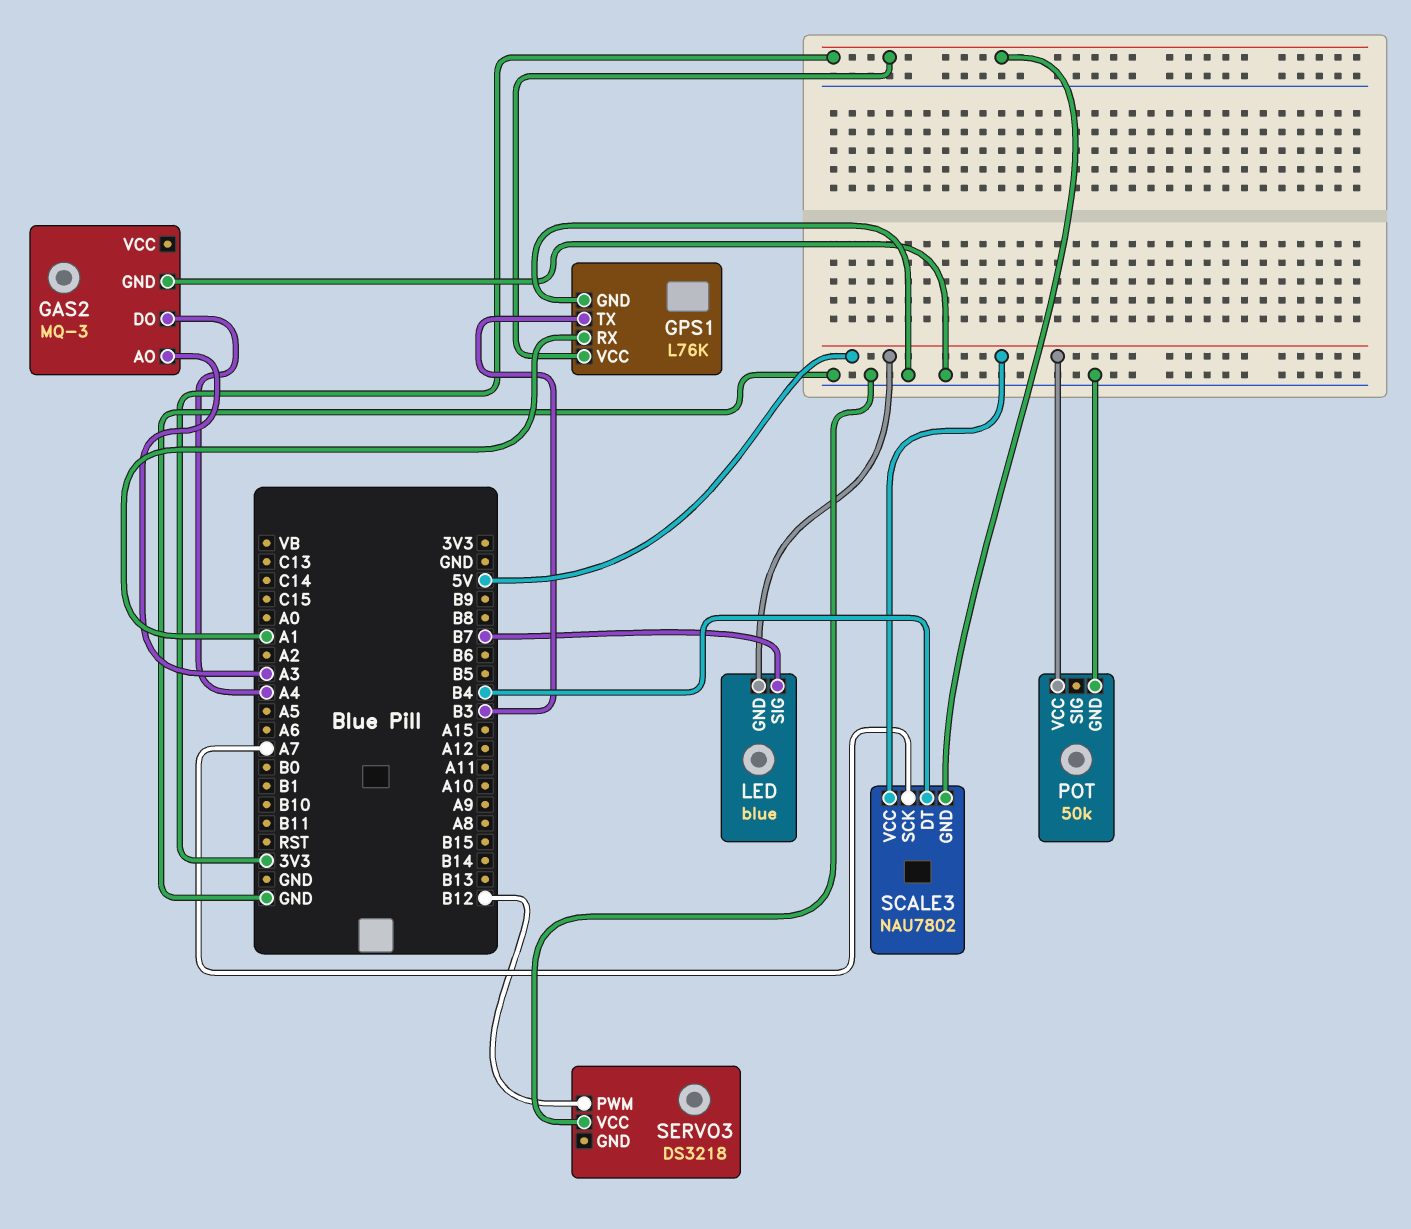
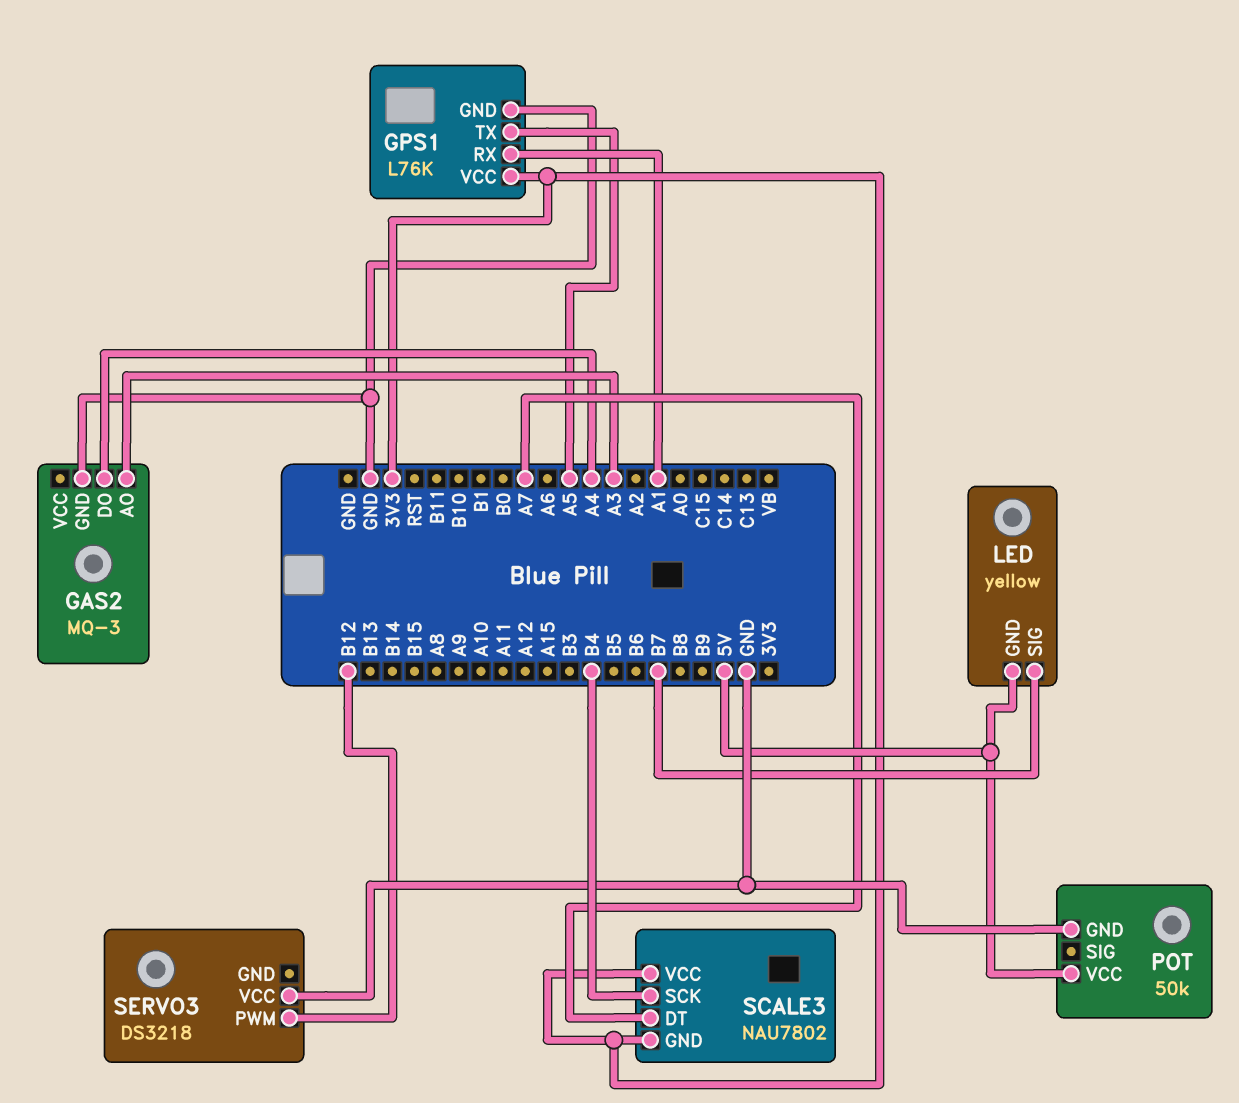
GPS1 pin TX: B3 -> A5
LED: blue -> yellow
SCALE3 pin DT: B4 -> A7
SCALE3 pin SCK: A7 -> B4
SCALE3 pin VCC: 5V -> 3V3

